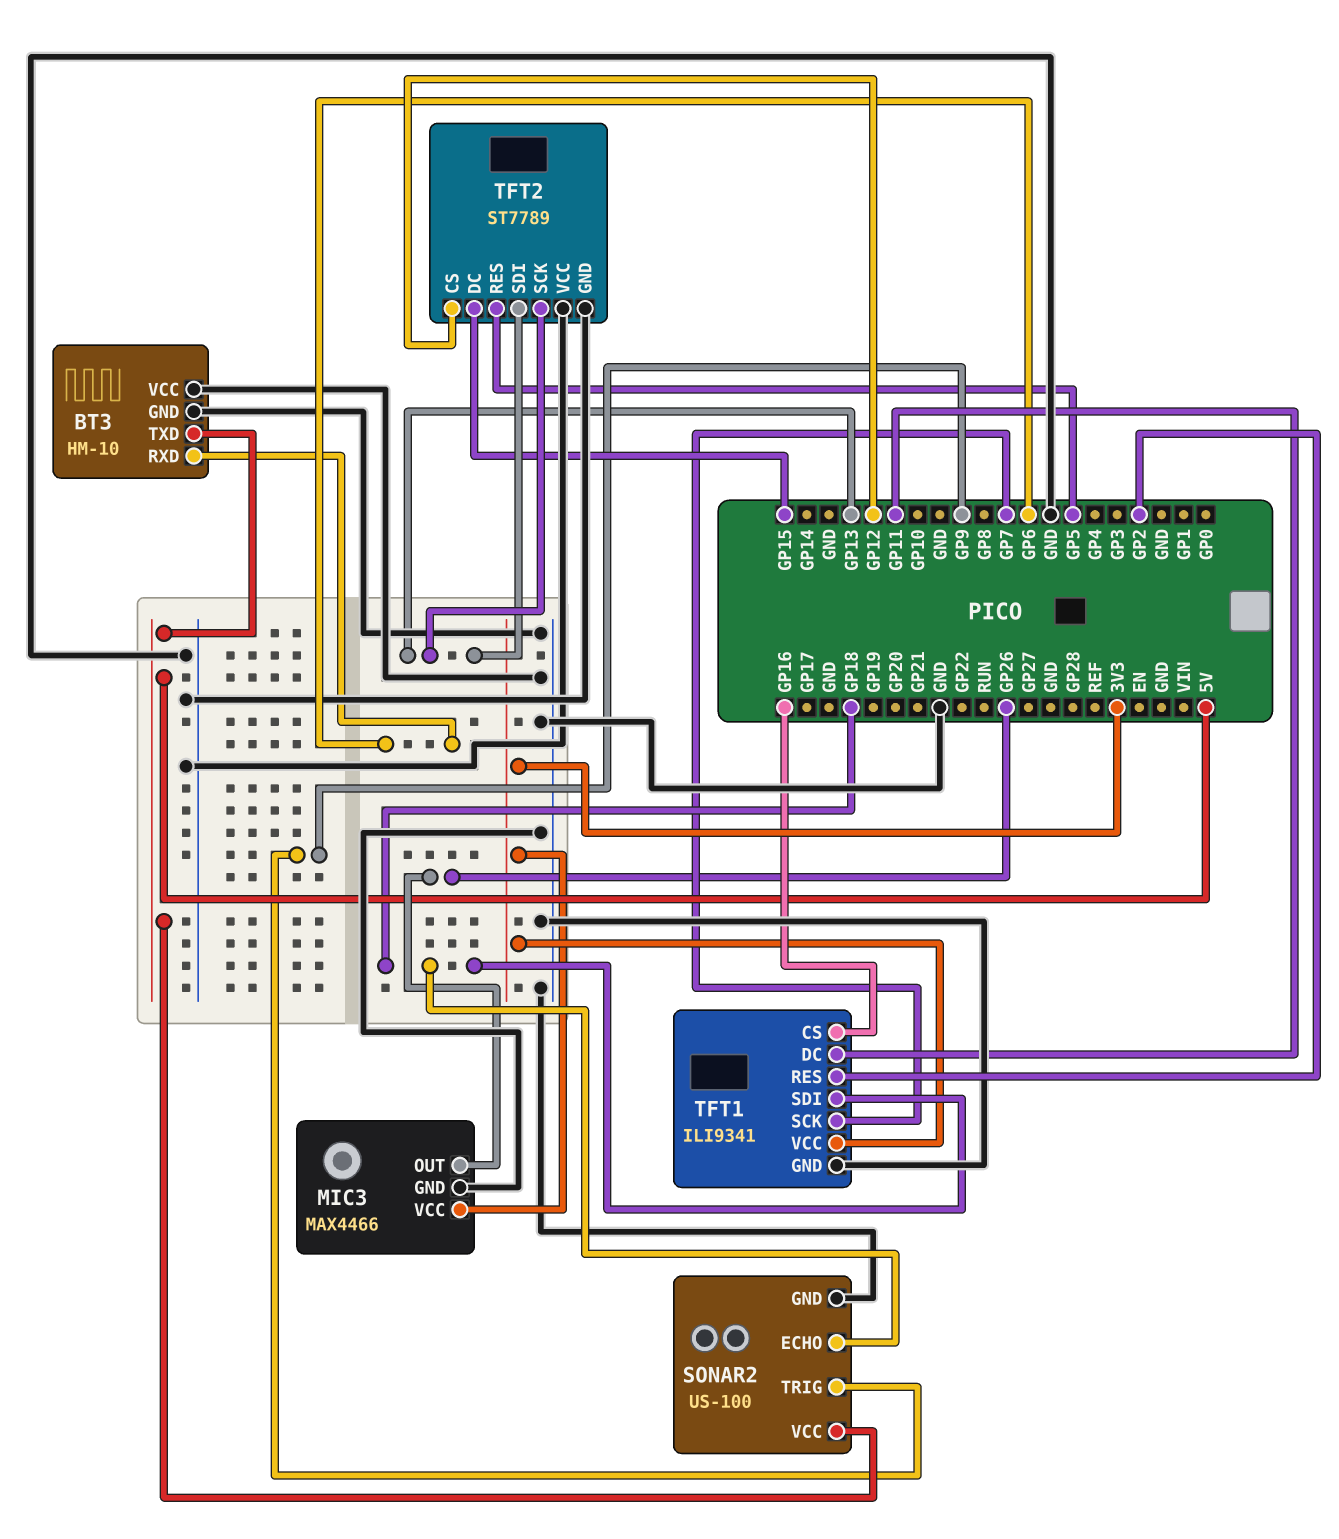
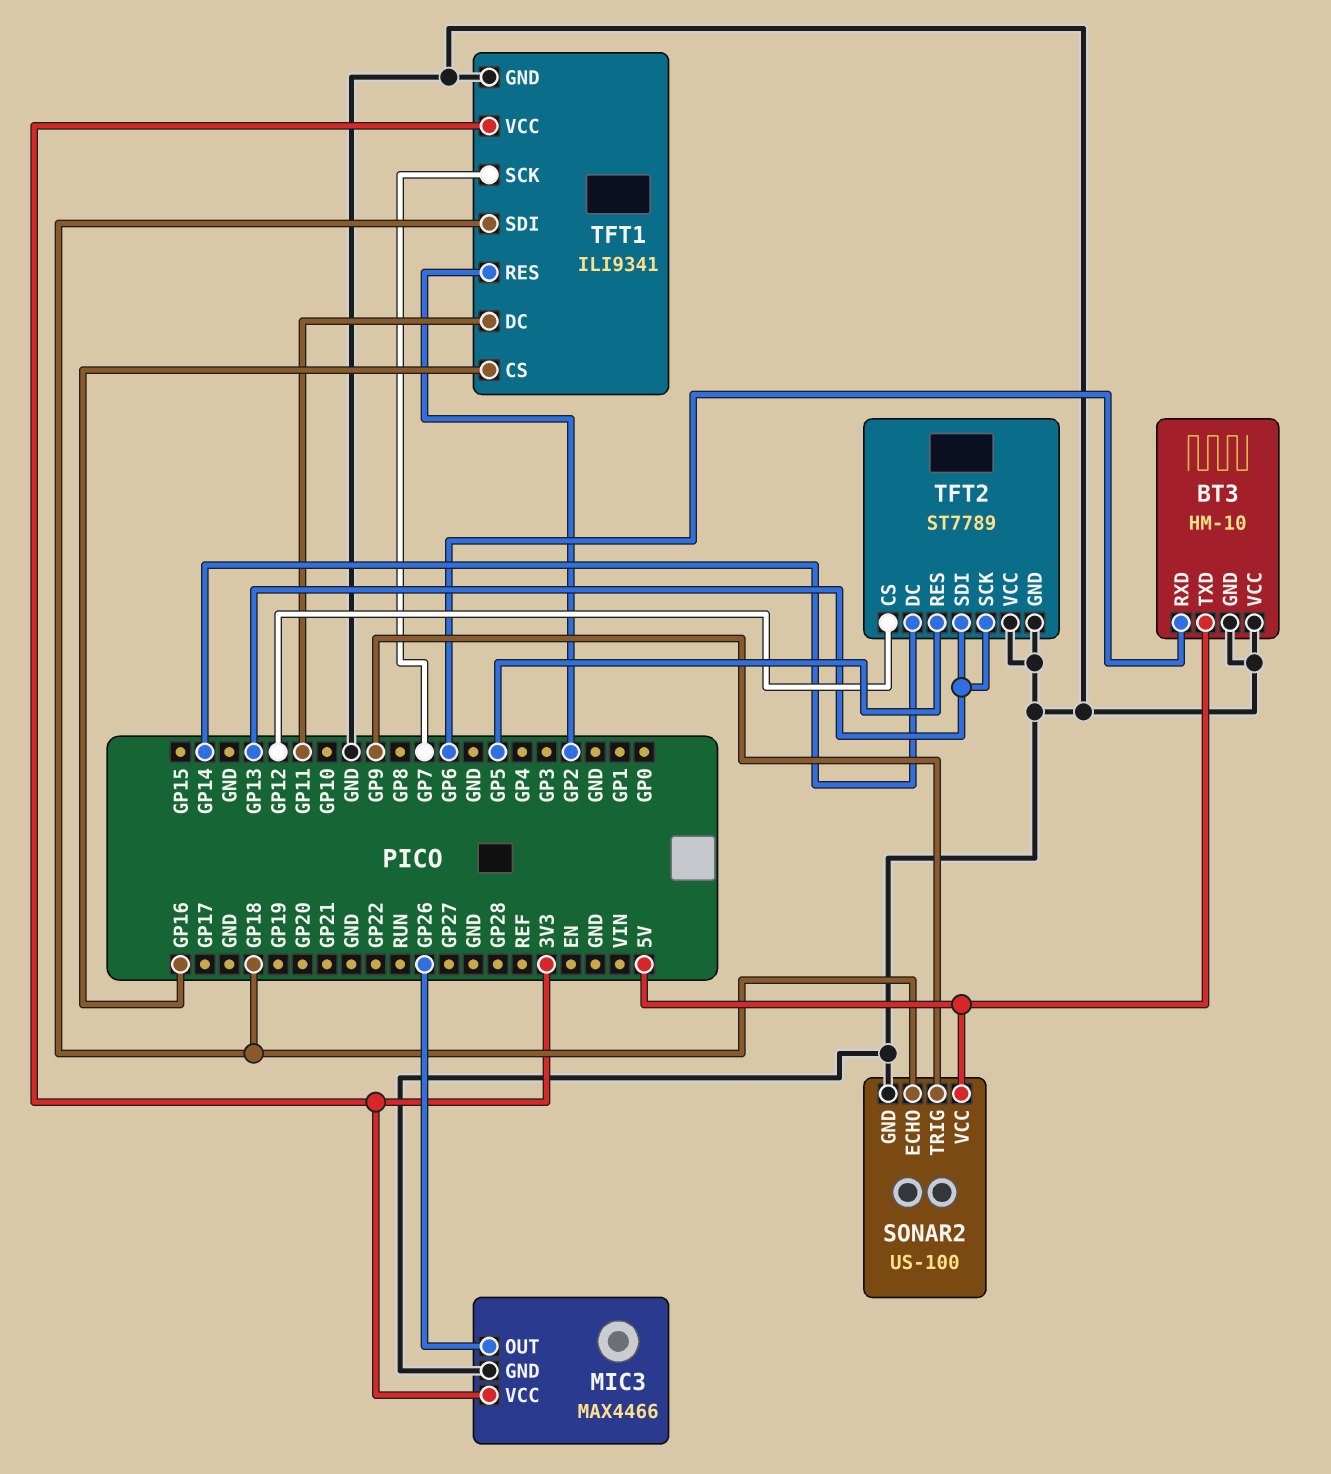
TFT2 pin DC: GP15 -> GP14

